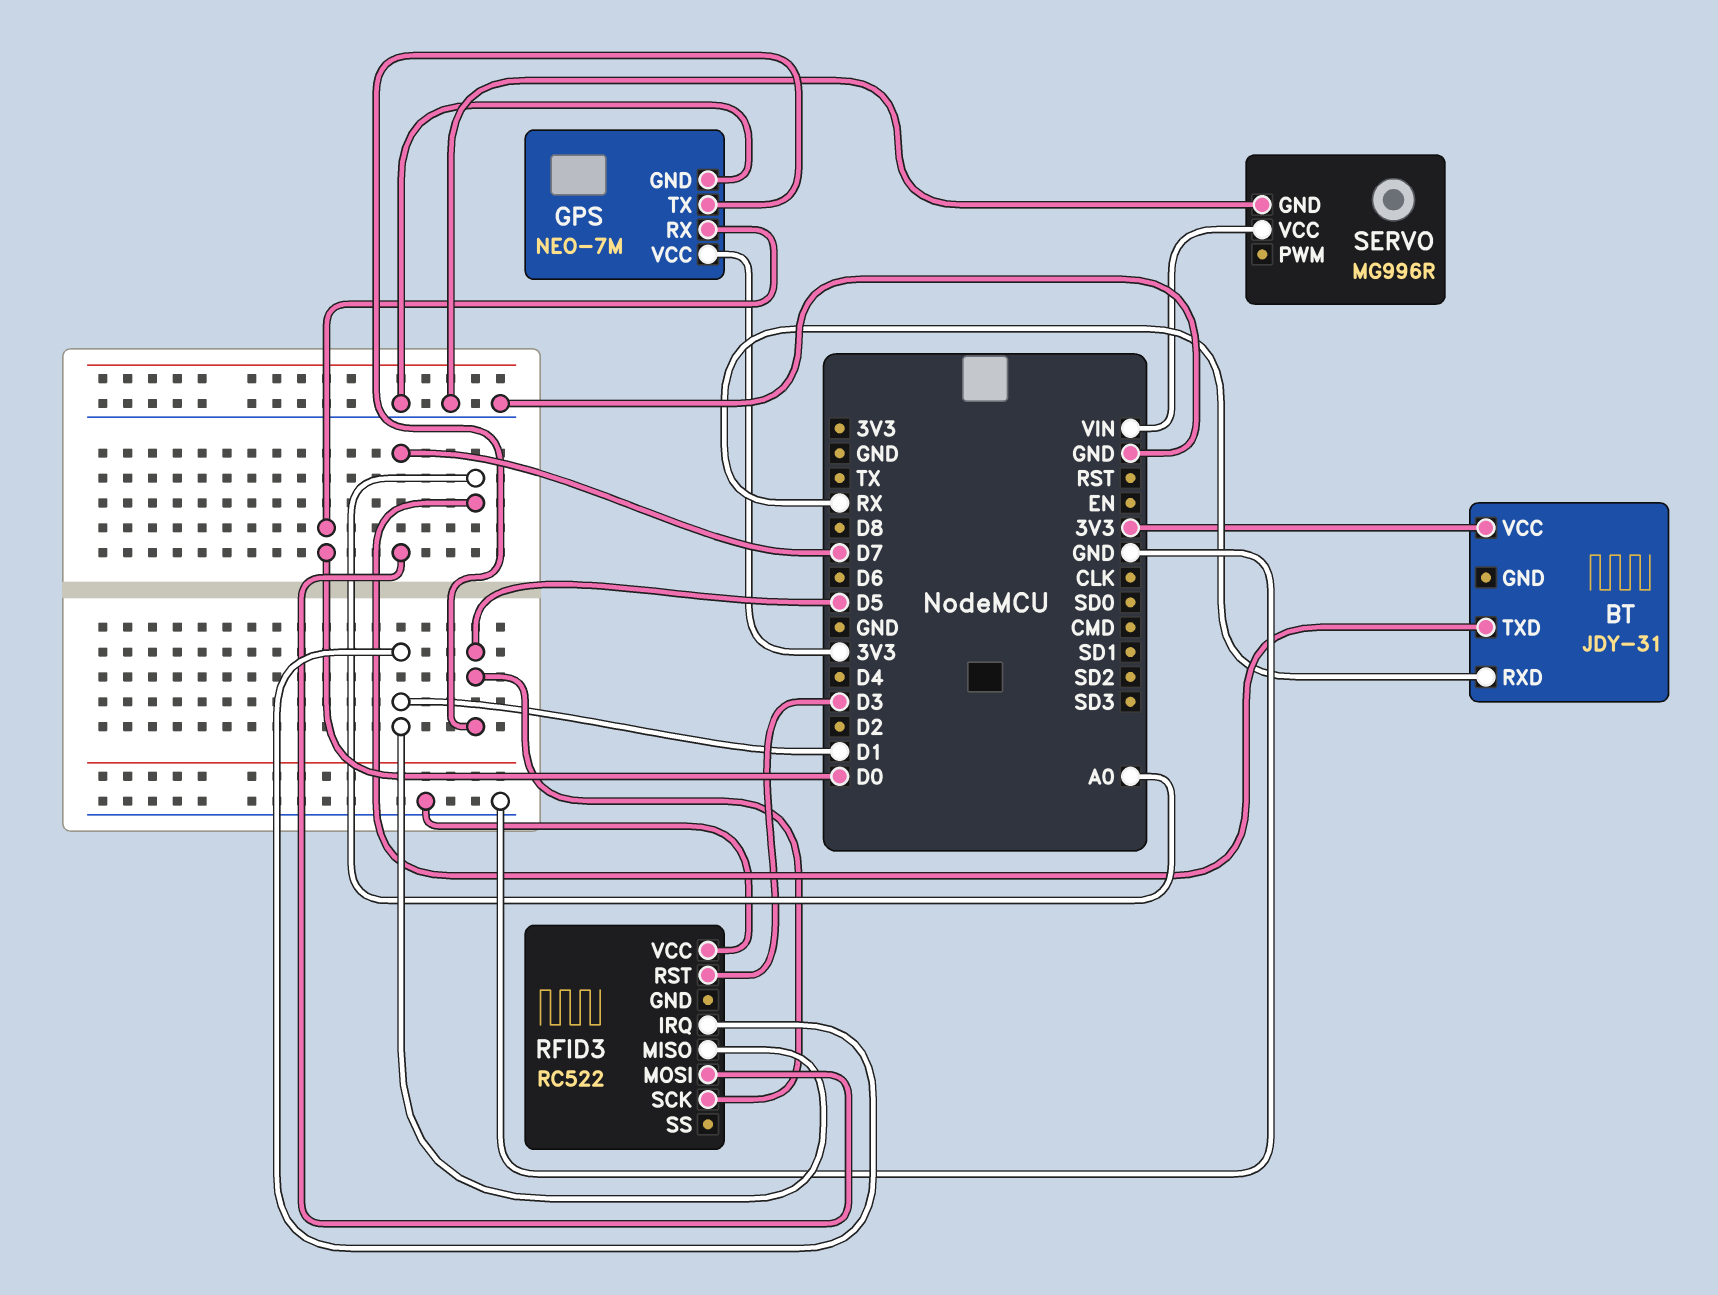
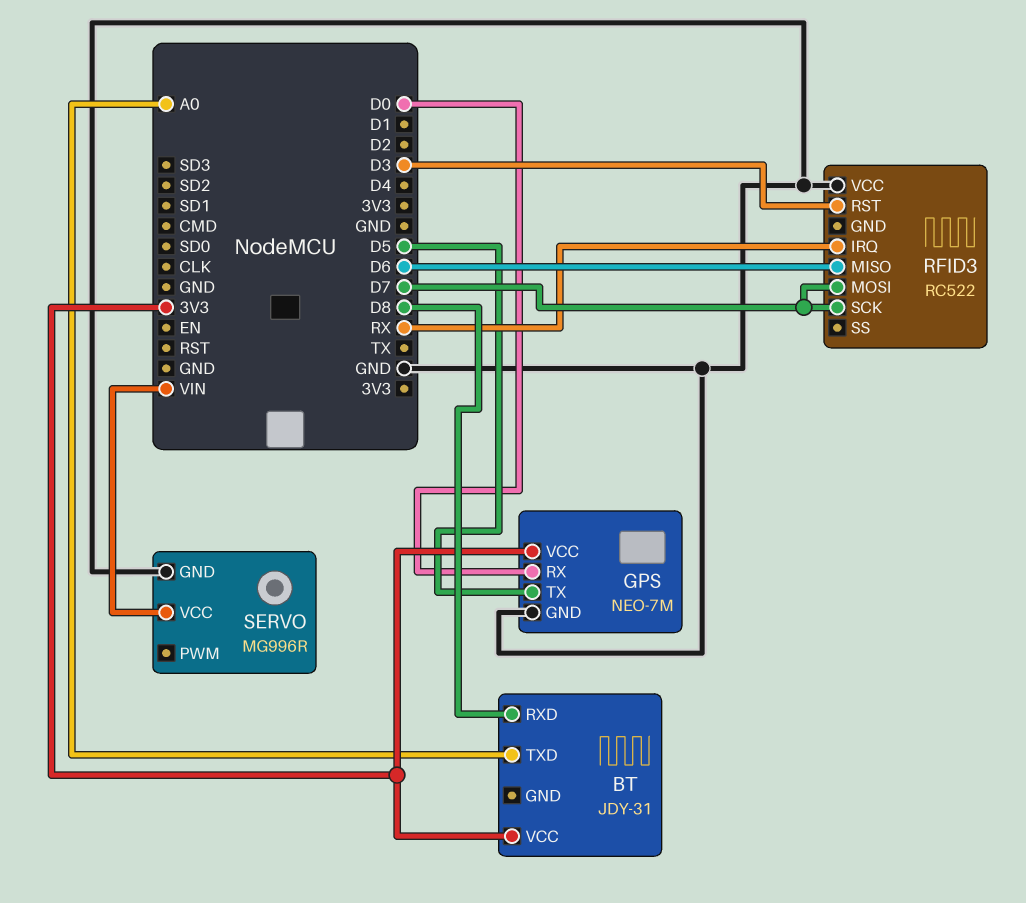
BT pin RXD: RX -> D8
RFID3 pin IRQ: D1 -> RX
RFID3 pin MISO: D1 -> D6
RFID3 pin SCK: D5 -> D7

